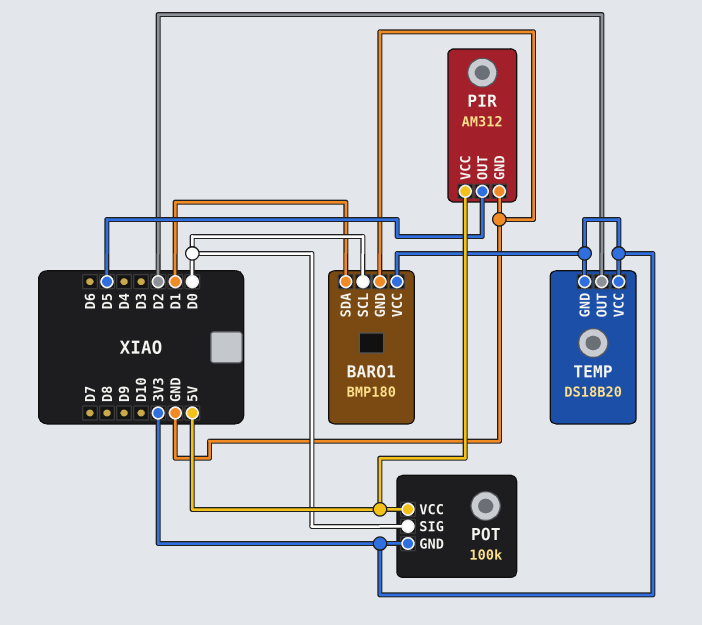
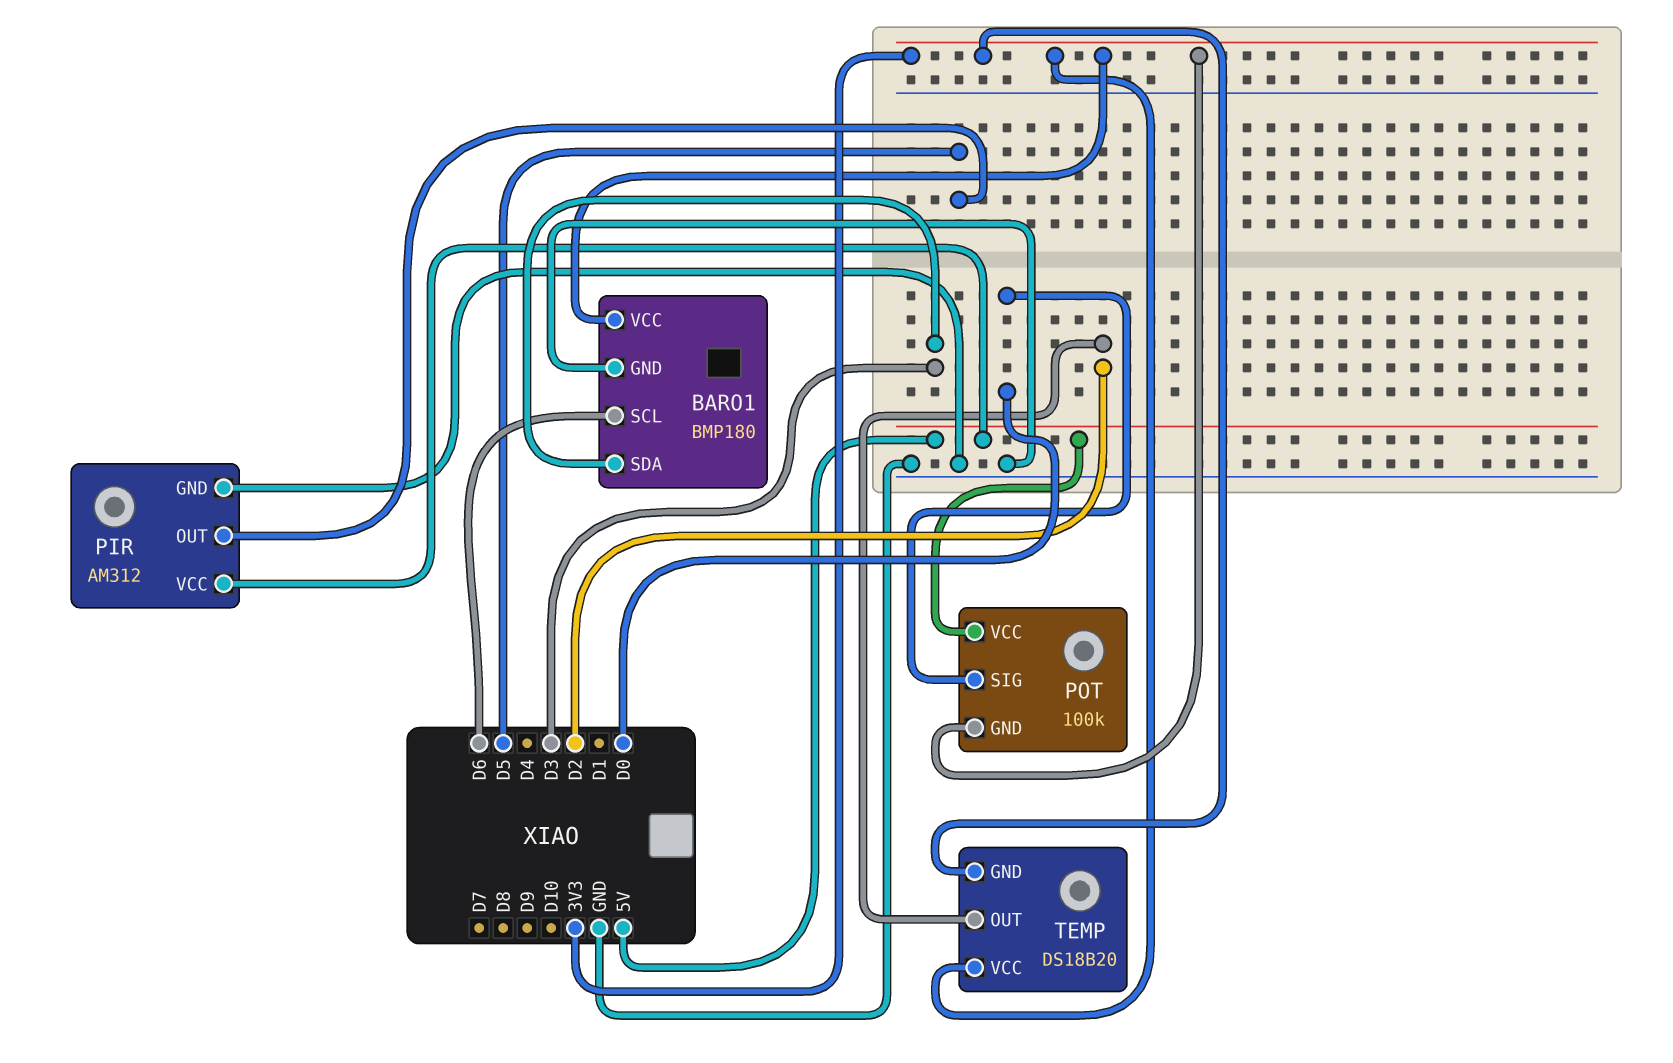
BARO1 pin SCL: D0 -> D6
BARO1 pin SDA: D1 -> D3

